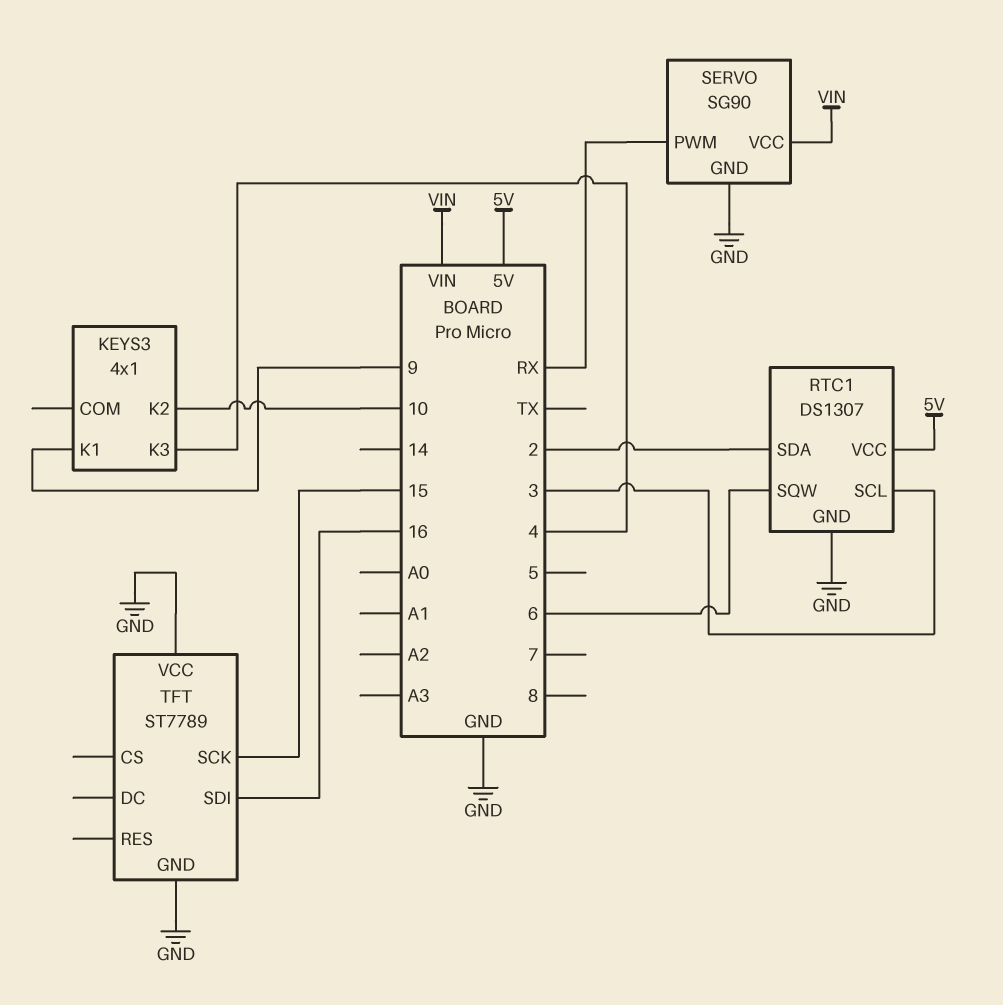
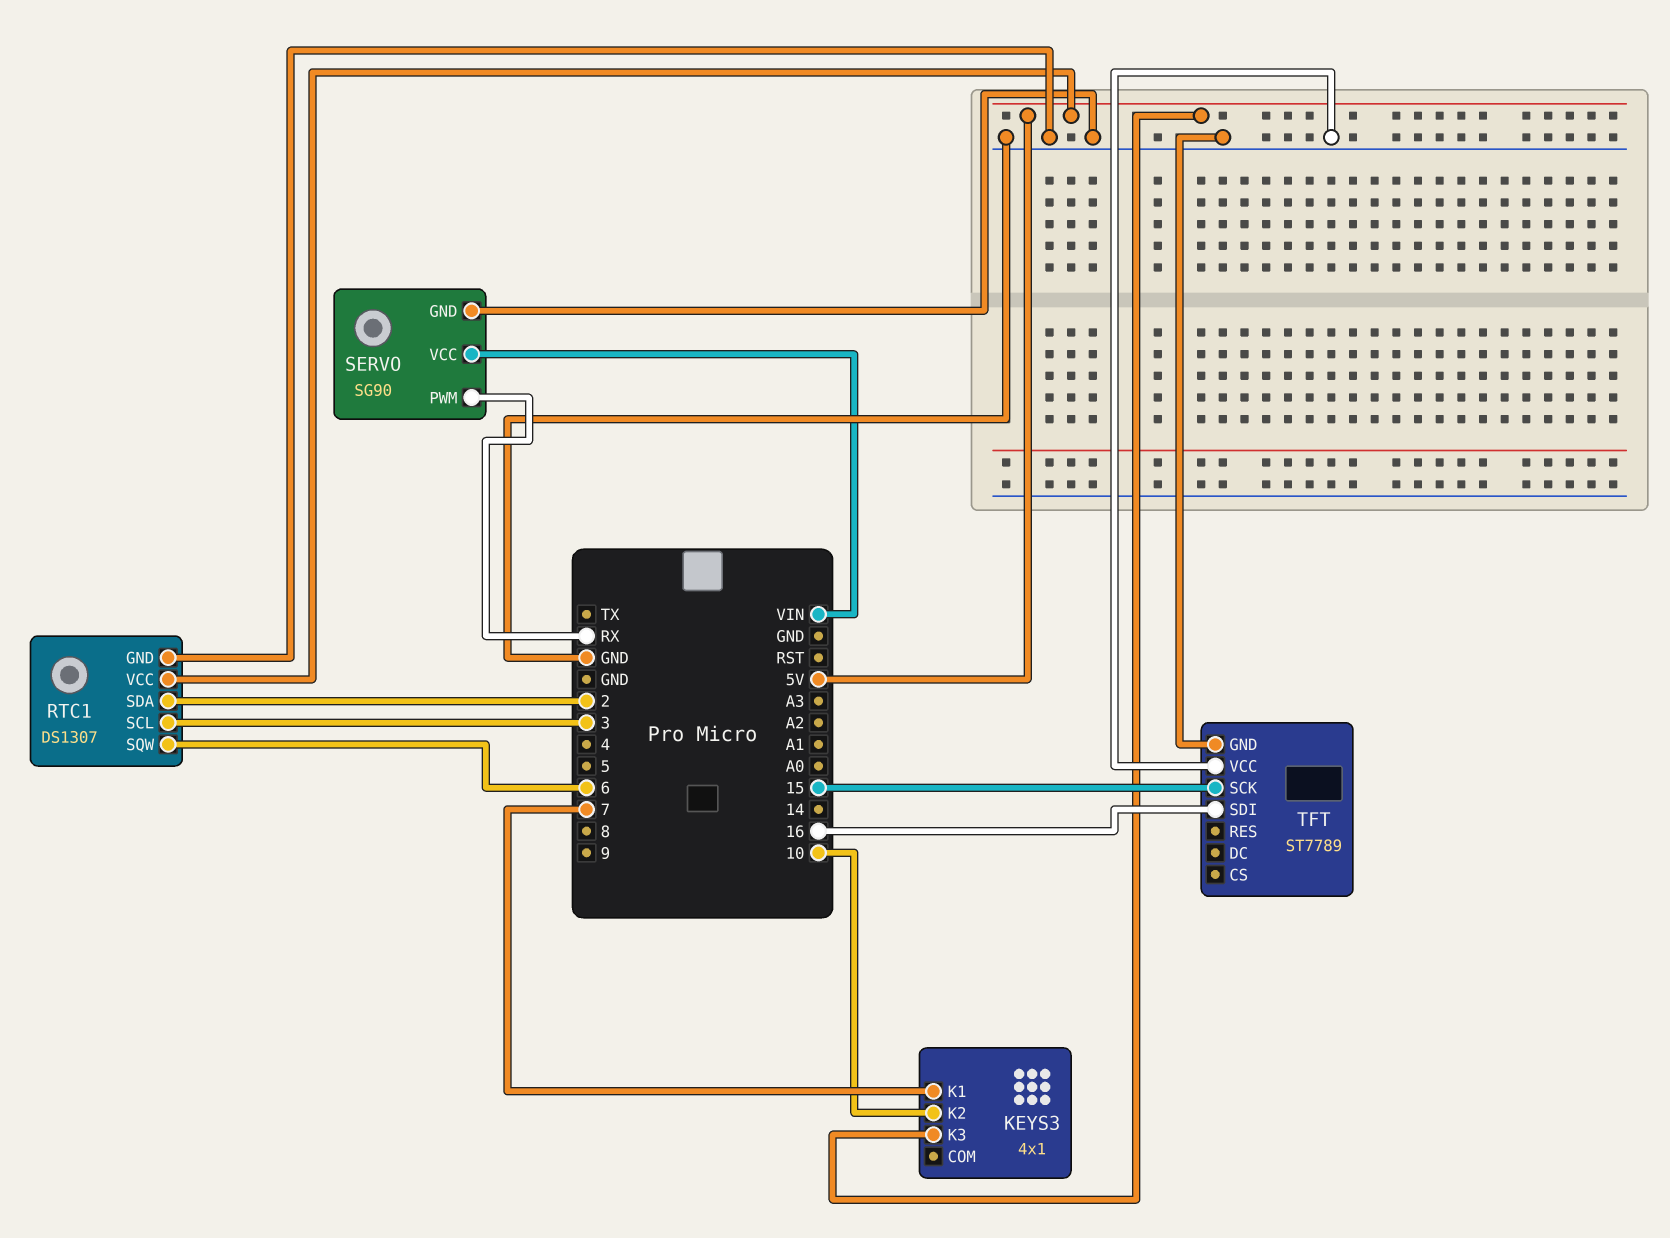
KEYS3 pin K1: 9 -> 7
KEYS3 pin K3: 4 -> 5V

